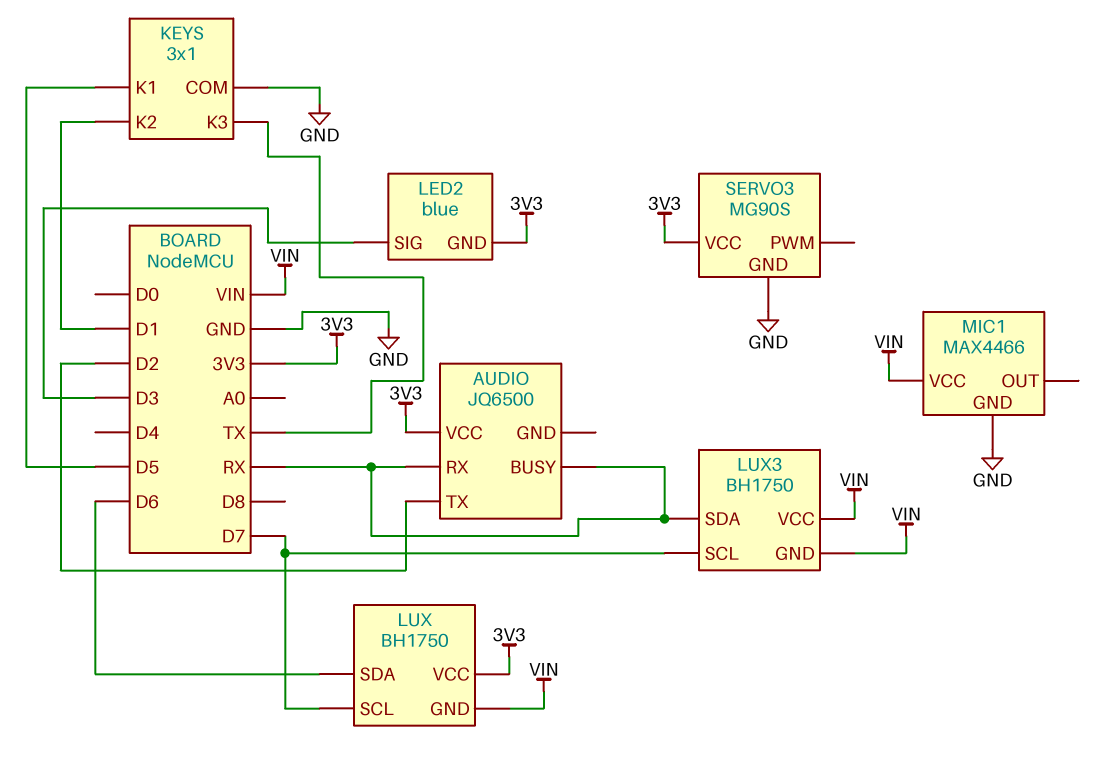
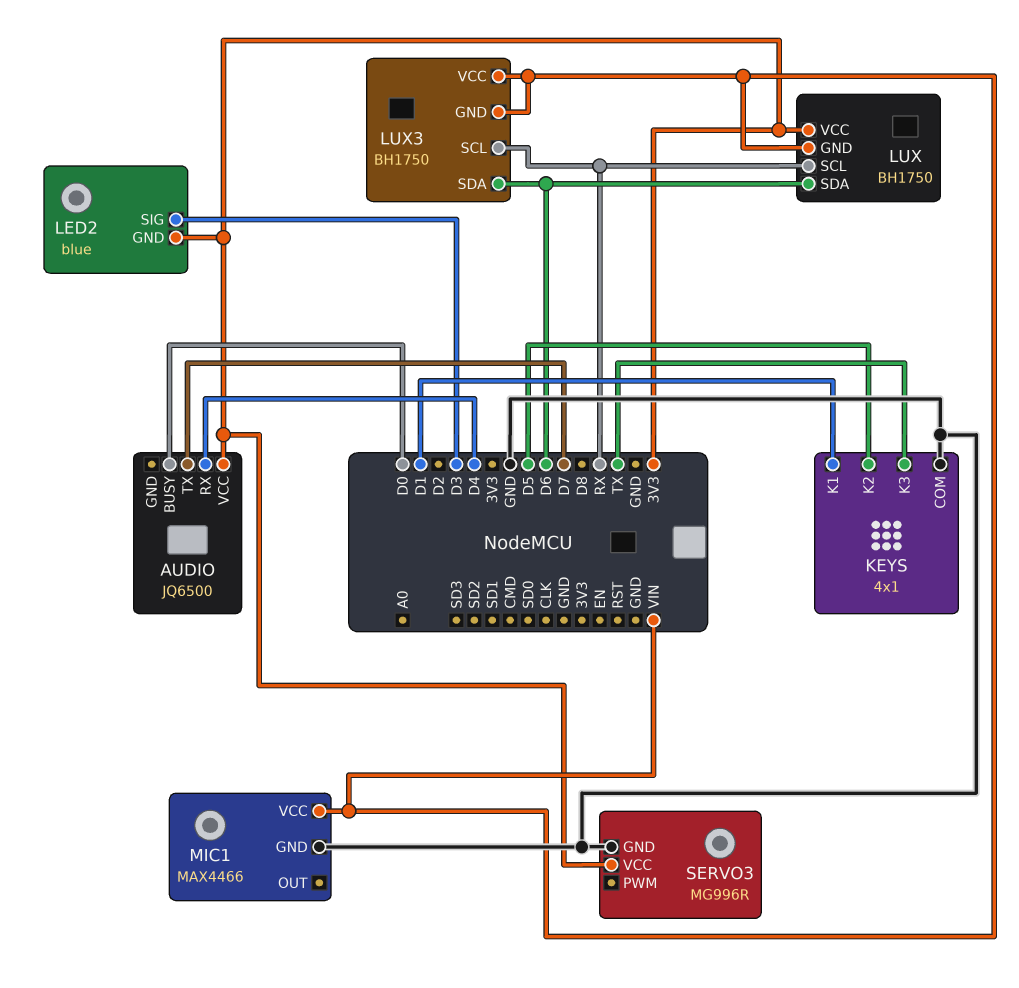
AUDIO pin BUSY: RX -> D0
AUDIO pin RX: RX -> D4
AUDIO pin TX: D2 -> D7
KEYS: 3x1 -> 4x1
KEYS pin K1: D5 -> D1
KEYS pin K2: D1 -> D5
LUX pin SCL: D7 -> RX
LUX3 pin SCL: D7 -> RX
LUX3 pin SDA: RX -> D6
SERVO3: MG90S -> MG996R

